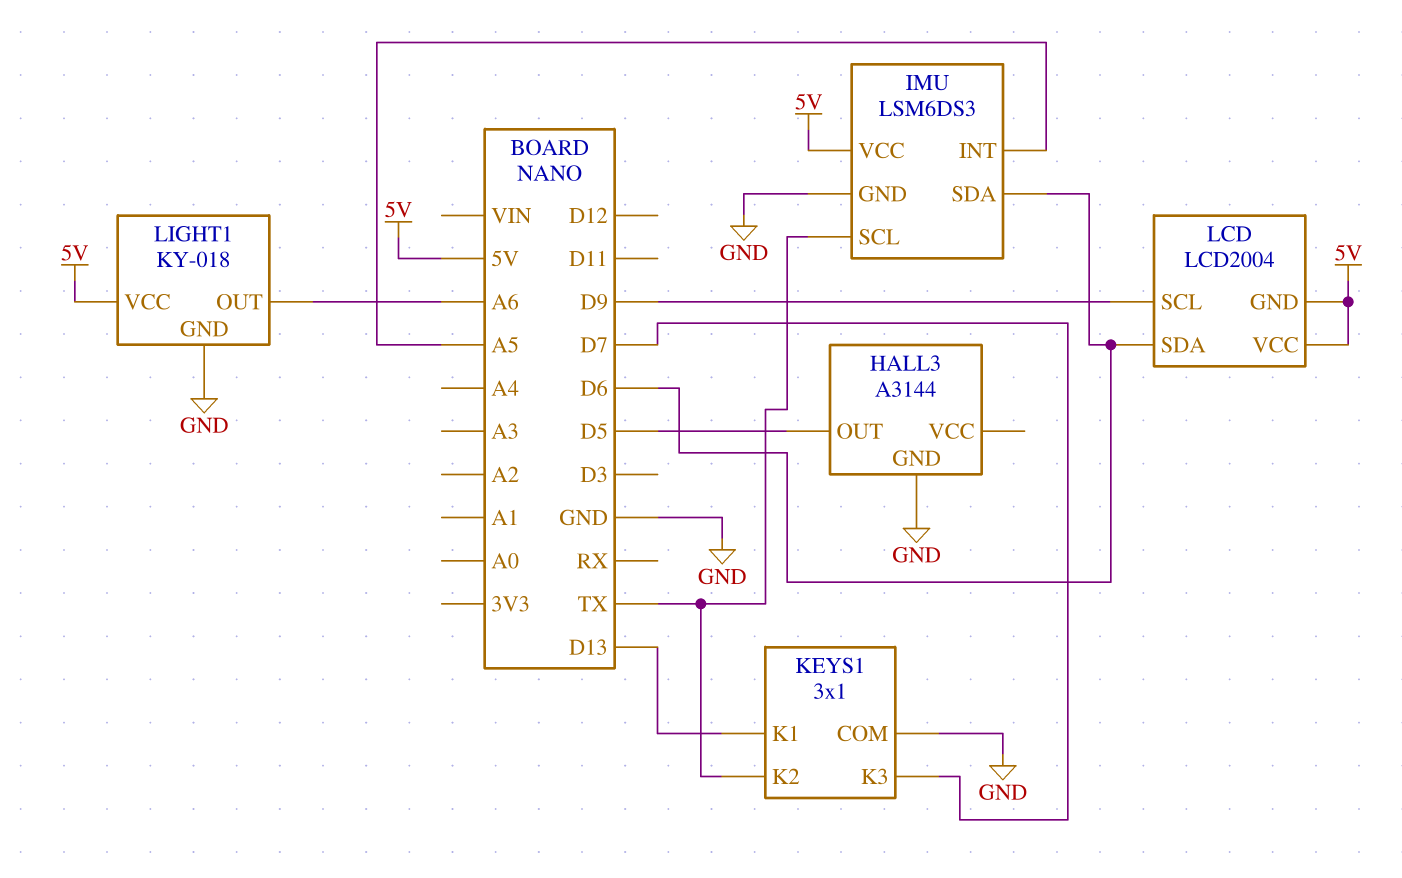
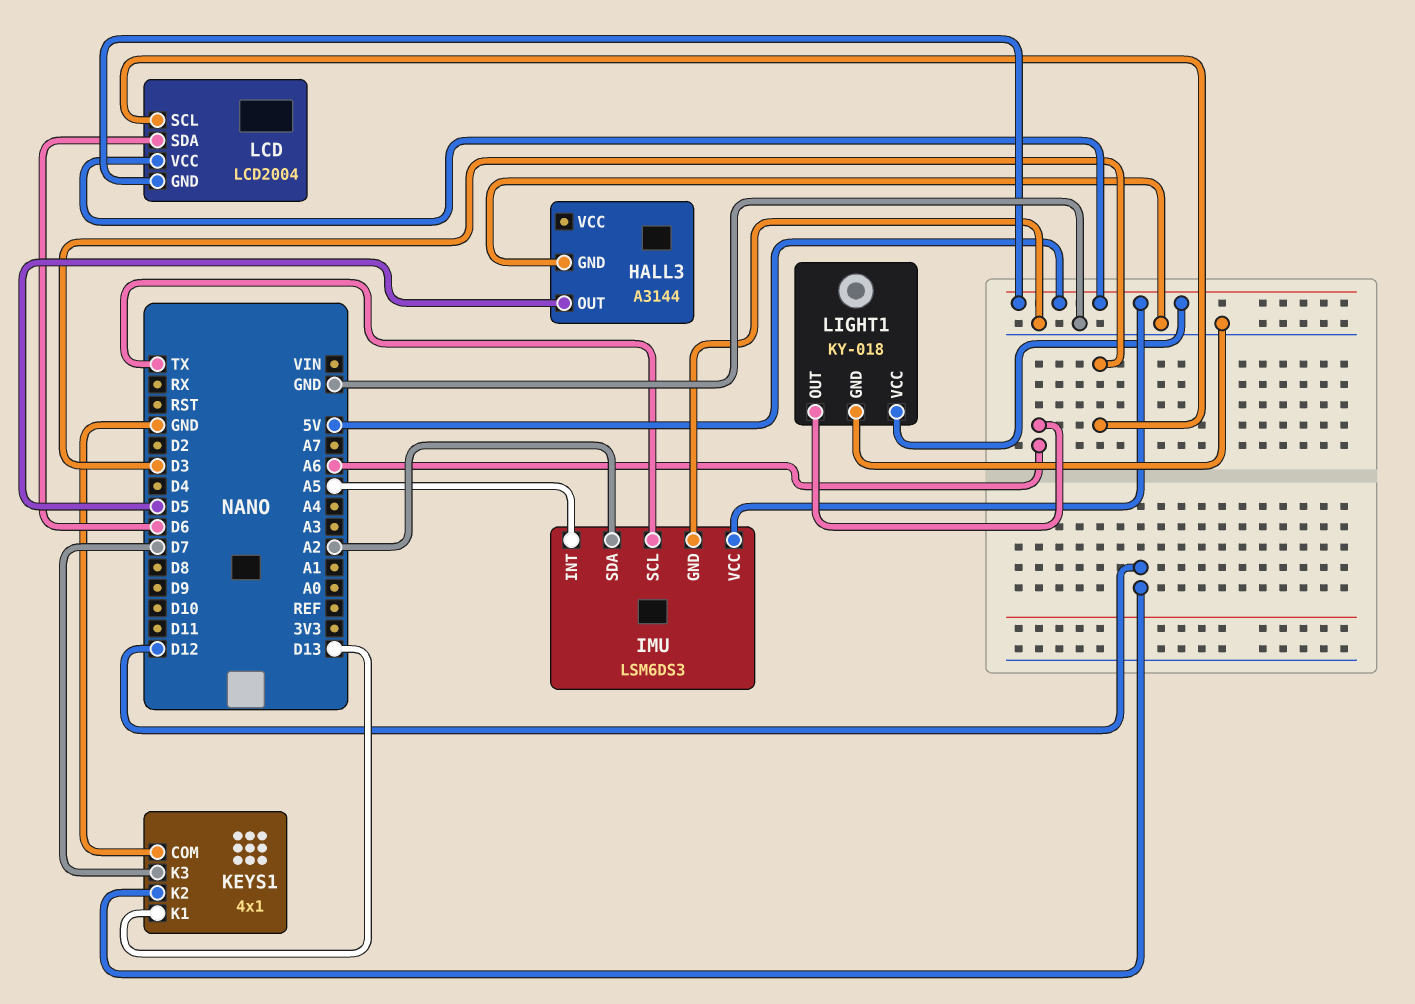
IMU pin SDA: D6 -> A2
KEYS1: 3x1 -> 4x1
KEYS1 pin K2: TX -> D12
LCD pin SCL: D9 -> D3

